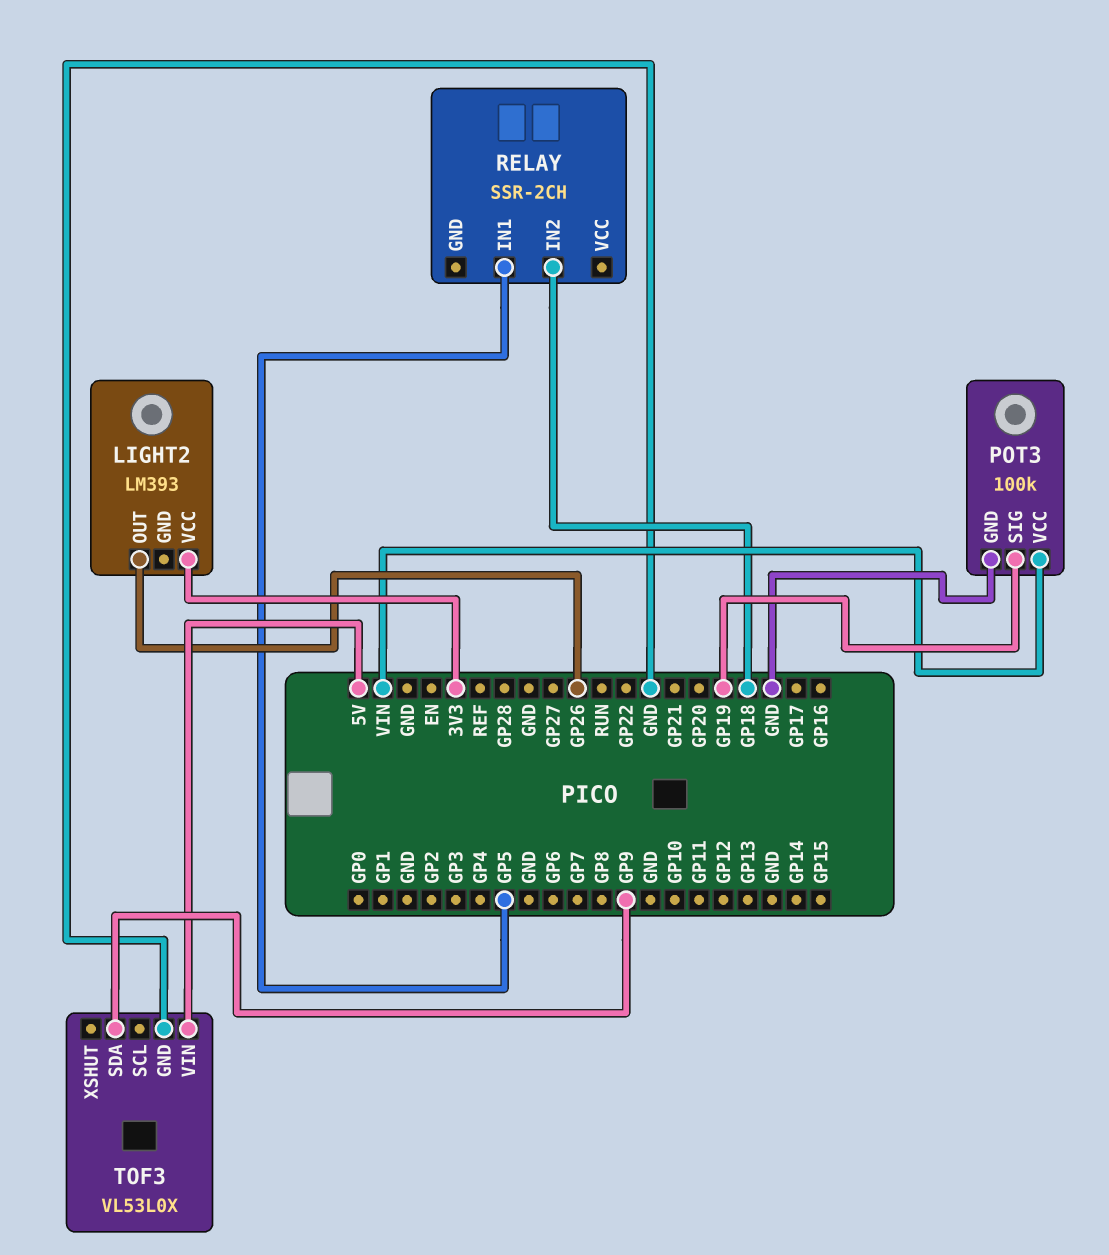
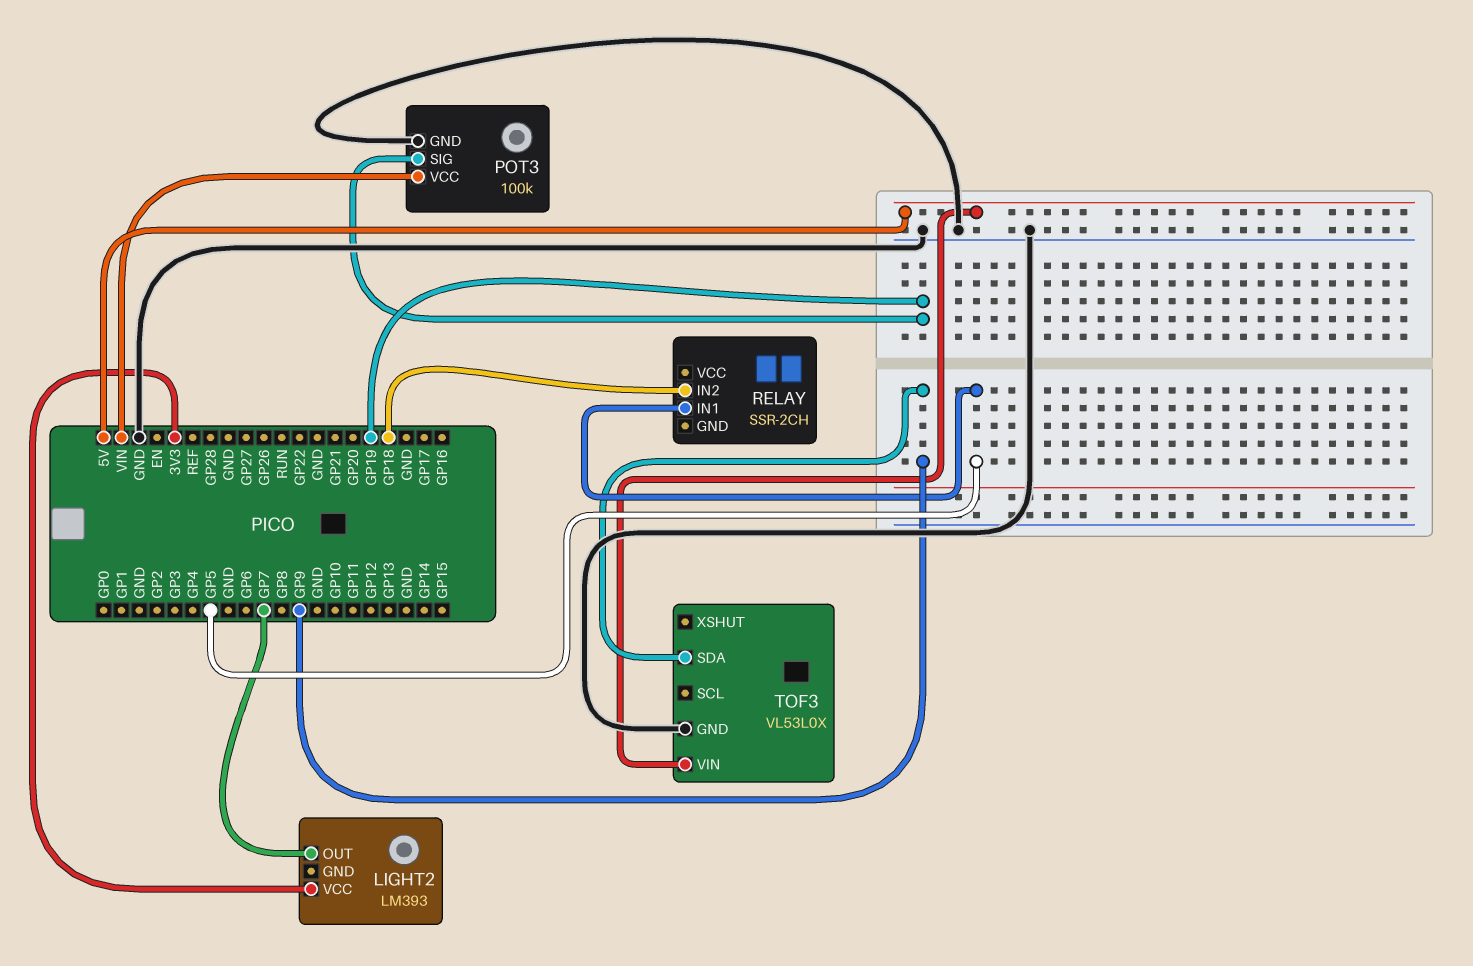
LIGHT2 pin OUT: GP26 -> GP7

